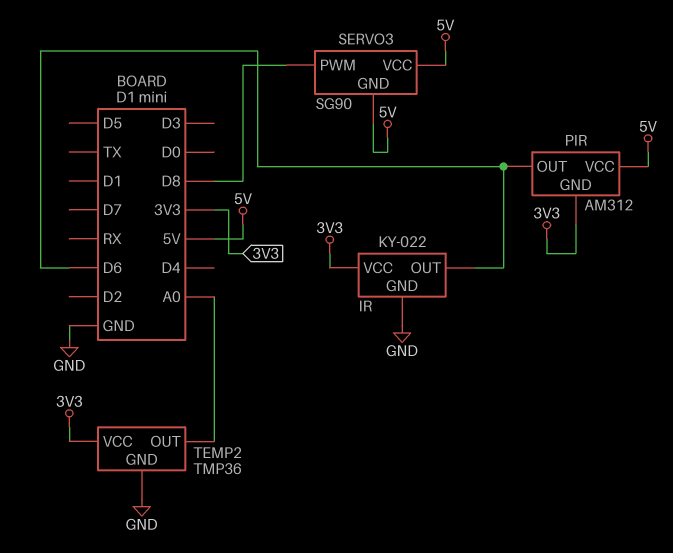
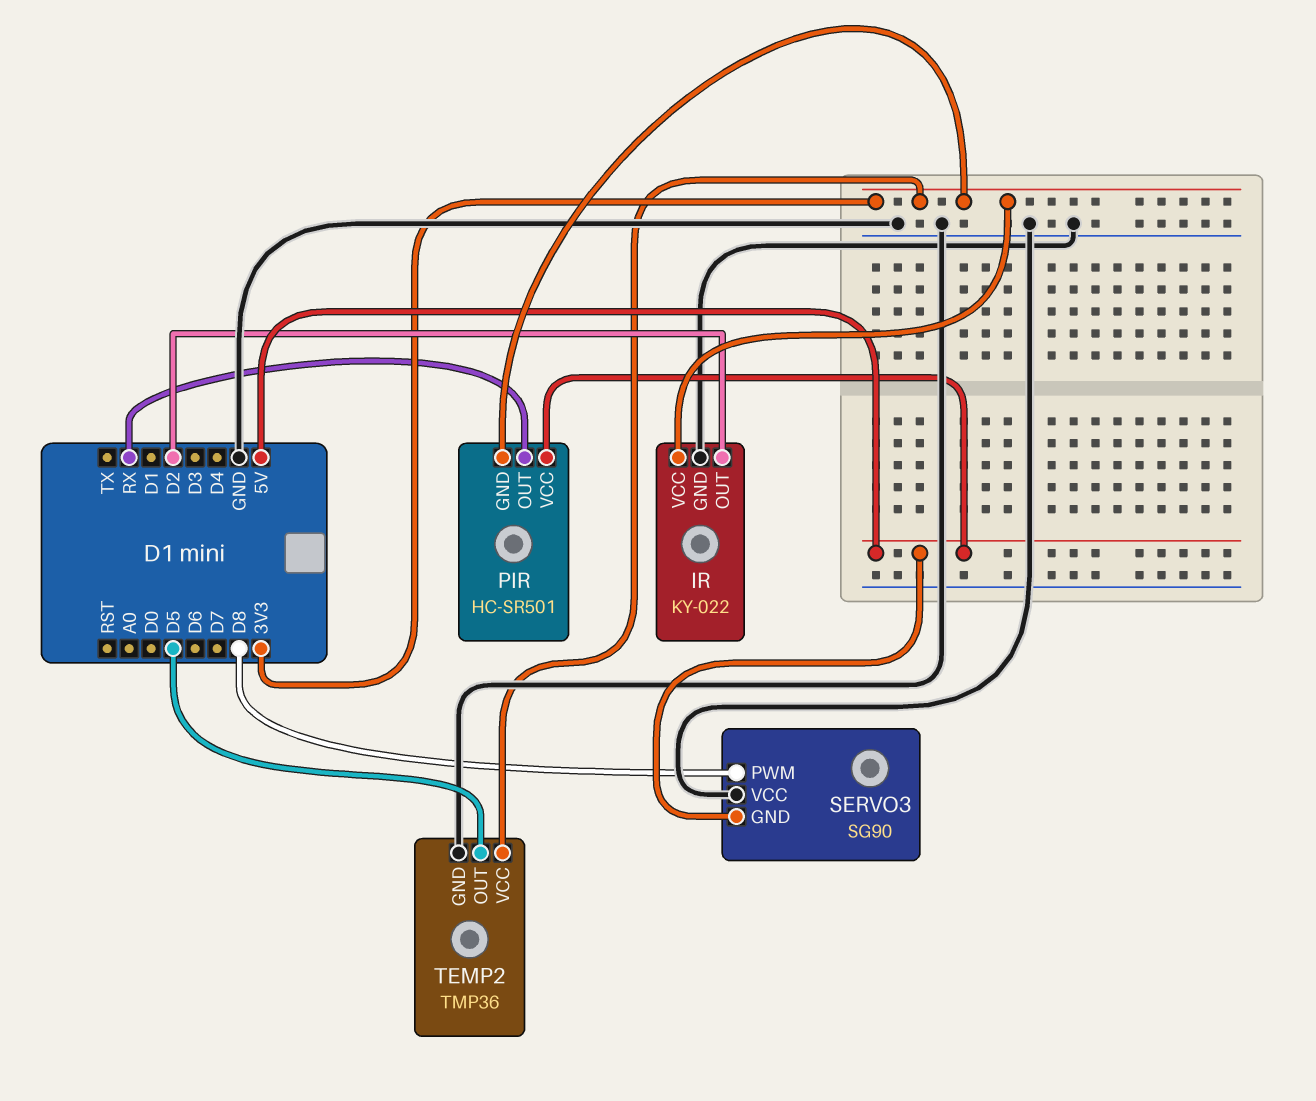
IR pin OUT: D6 -> D2
PIR: AM312 -> HC-SR501
PIR pin OUT: D6 -> RX
SERVO3 pin VCC: 5V -> GND
TEMP2 pin OUT: A0 -> D5

